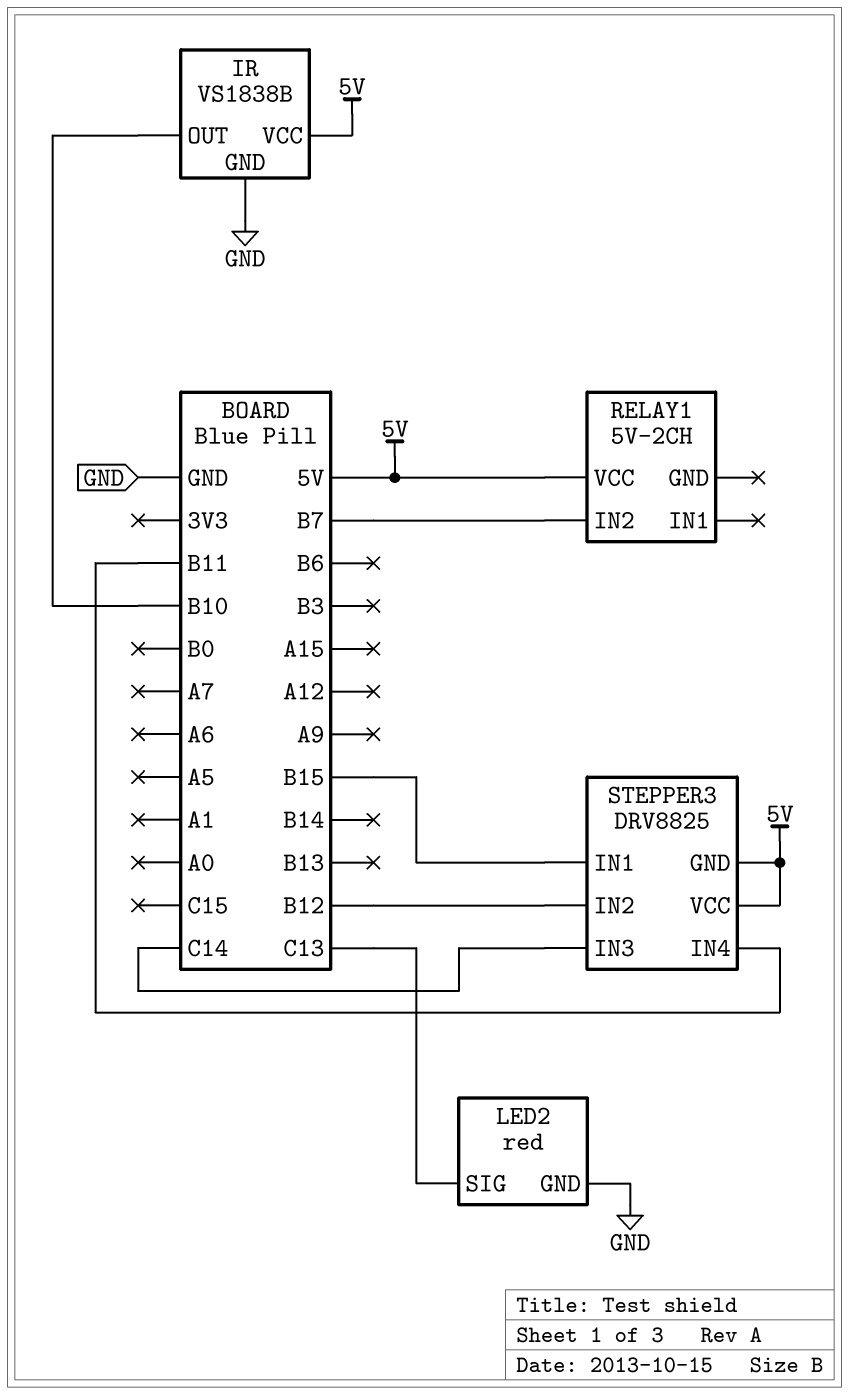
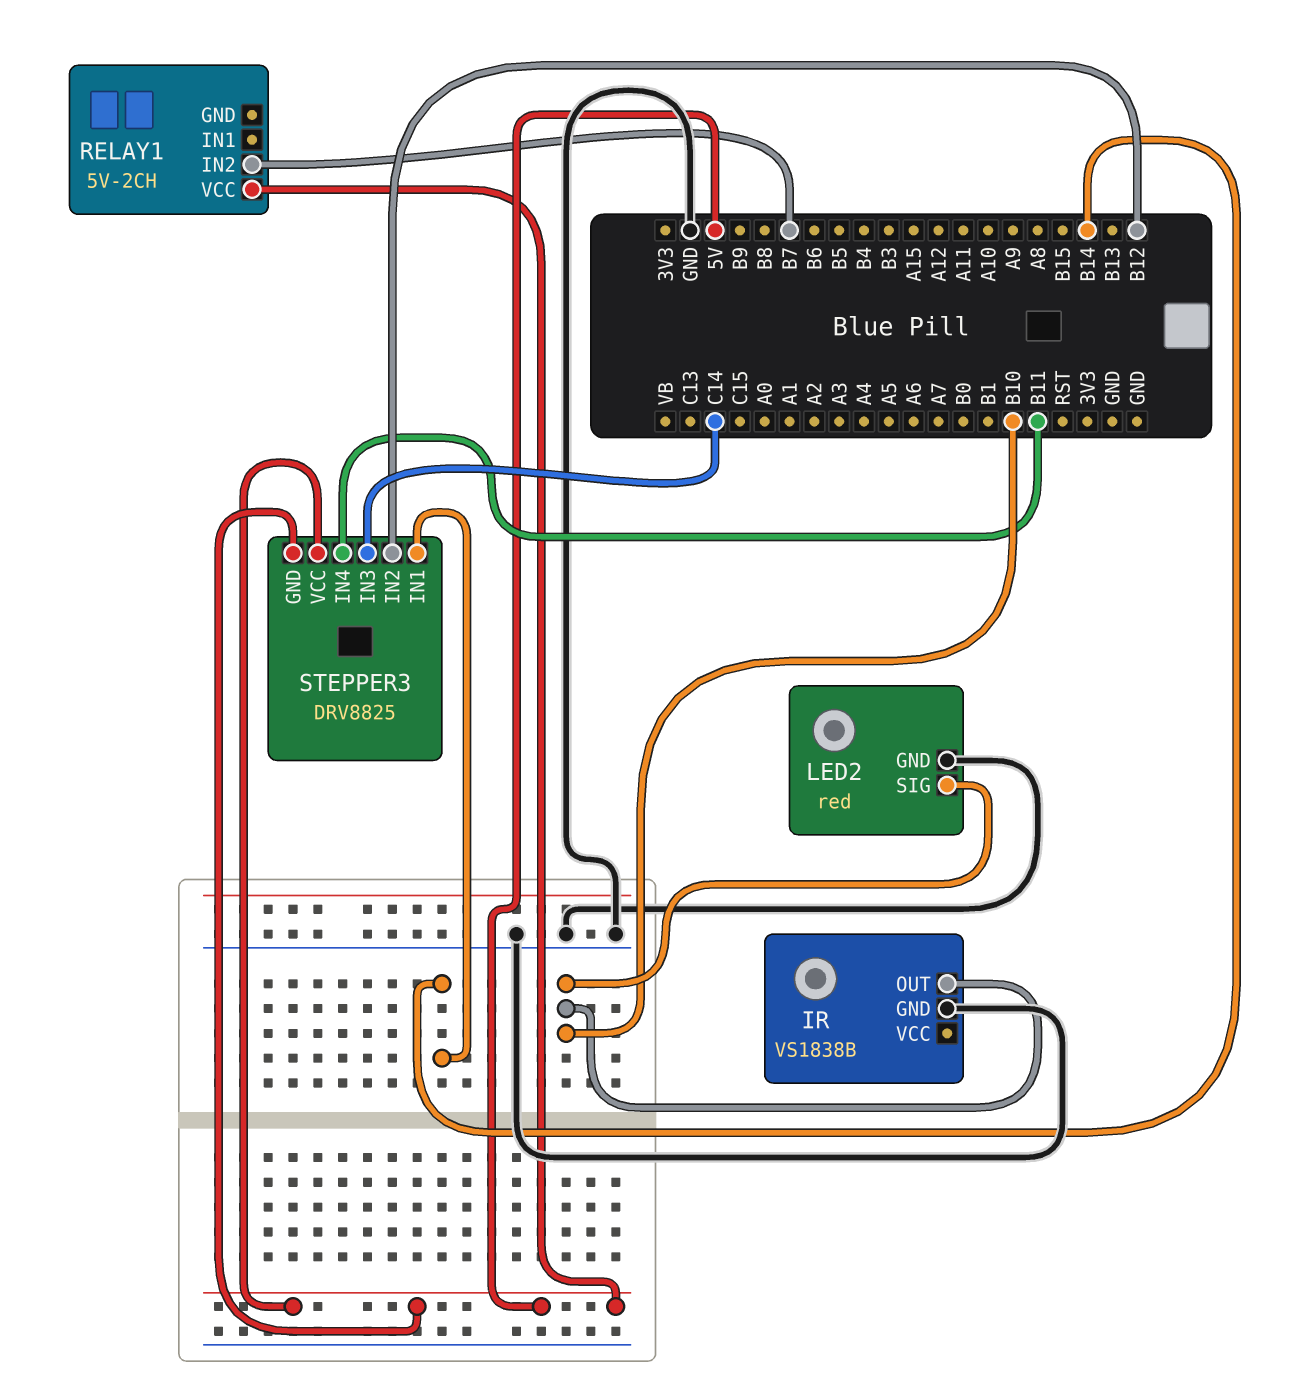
IR pin VCC: 5V -> none
LED2 pin SIG: C13 -> B10
STEPPER3 pin IN1: B15 -> B14

